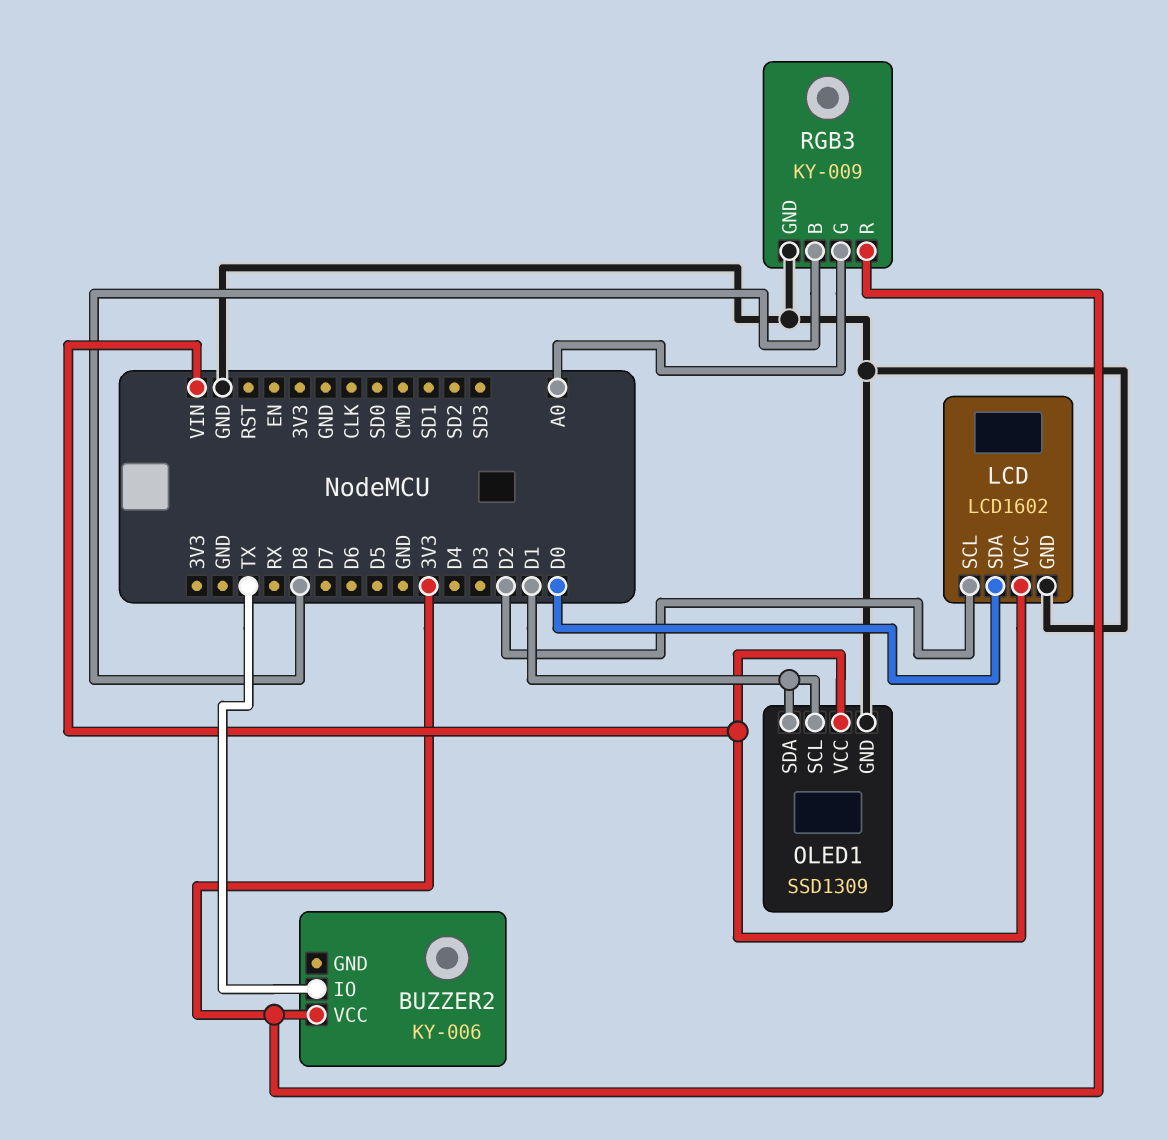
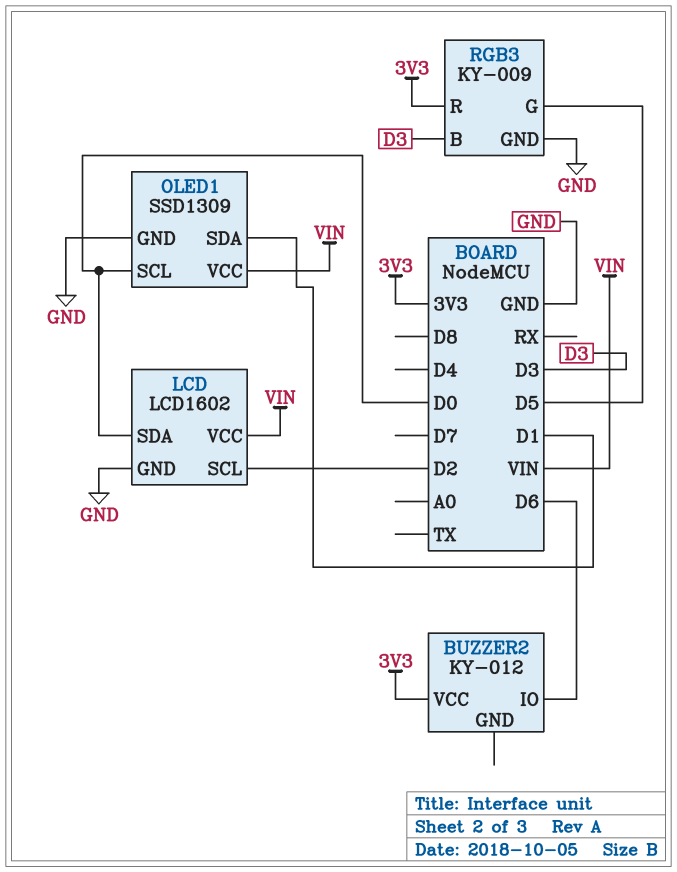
BUZZER2: KY-006 -> KY-012
BUZZER2 pin IO: TX -> D6
OLED1 pin SCL: D1 -> D0
RGB3 pin B: D8 -> D3
RGB3 pin G: A0 -> D5

